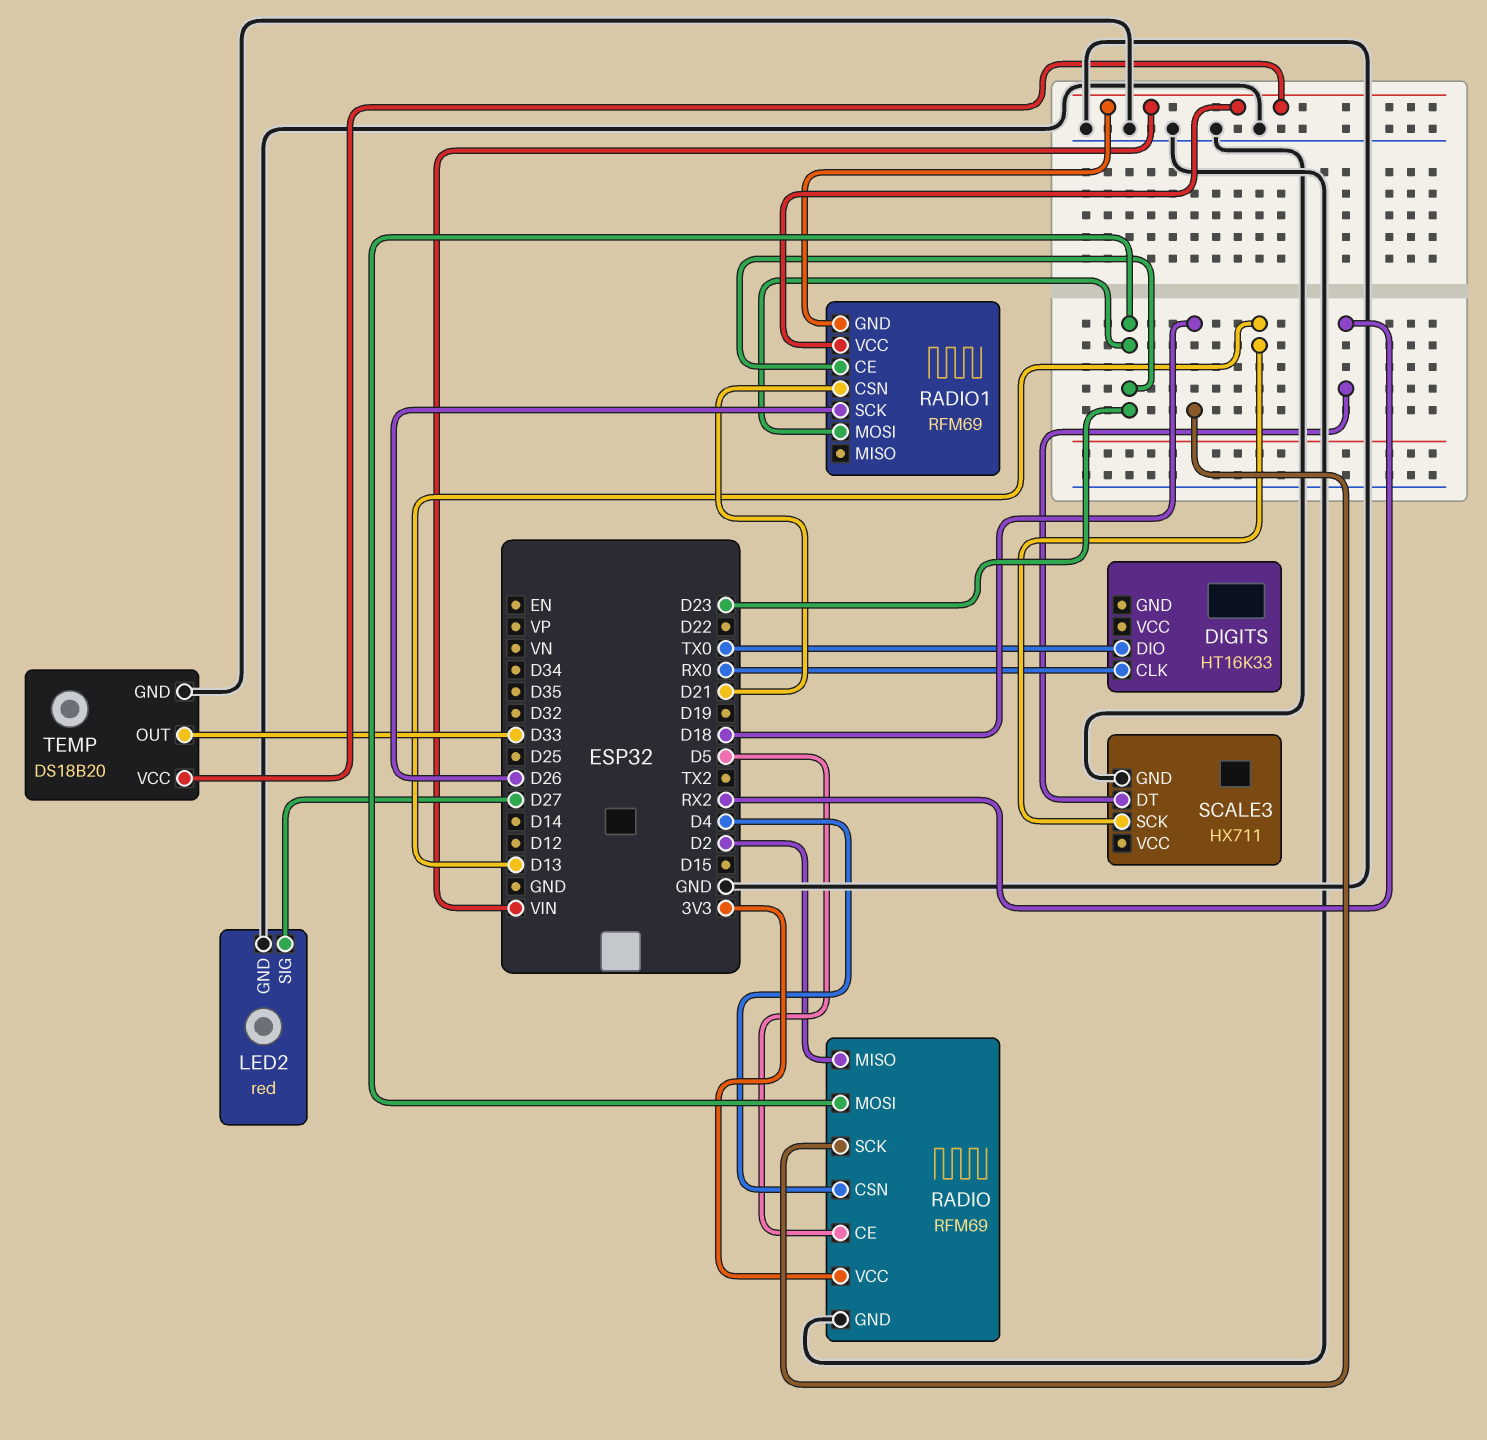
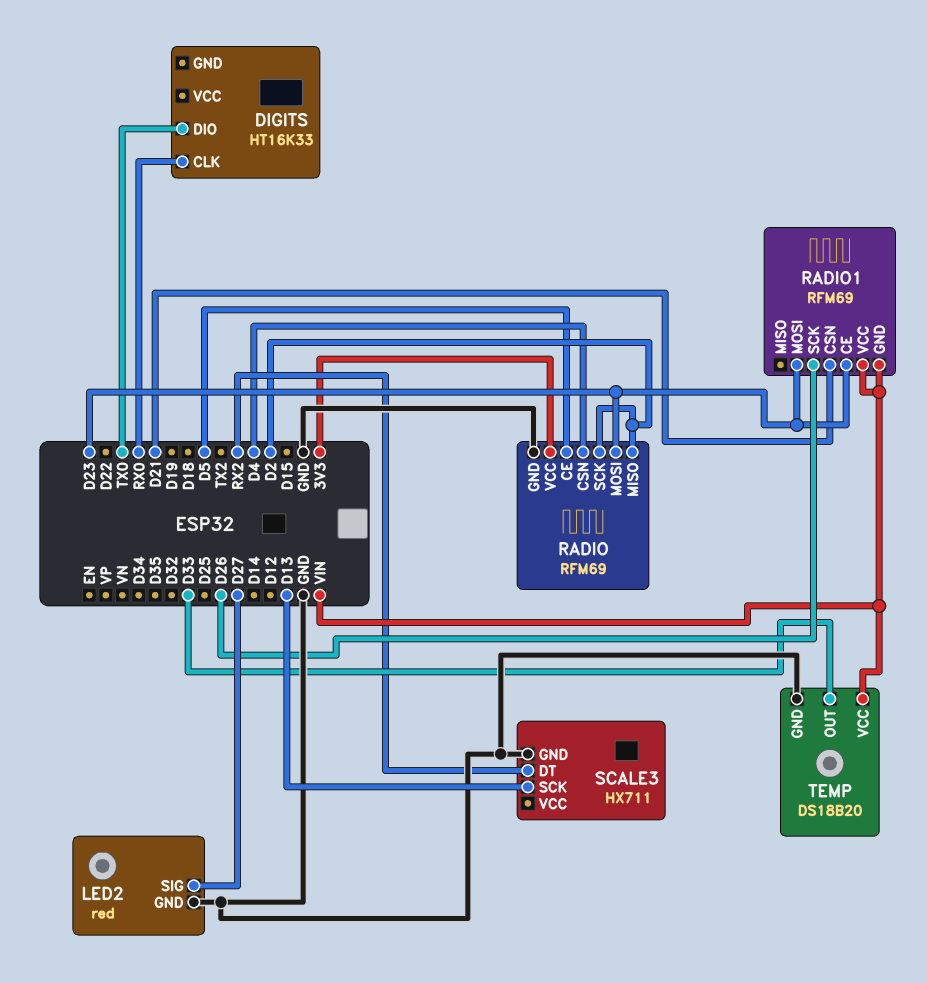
RADIO pin SCK: D18 -> D2

